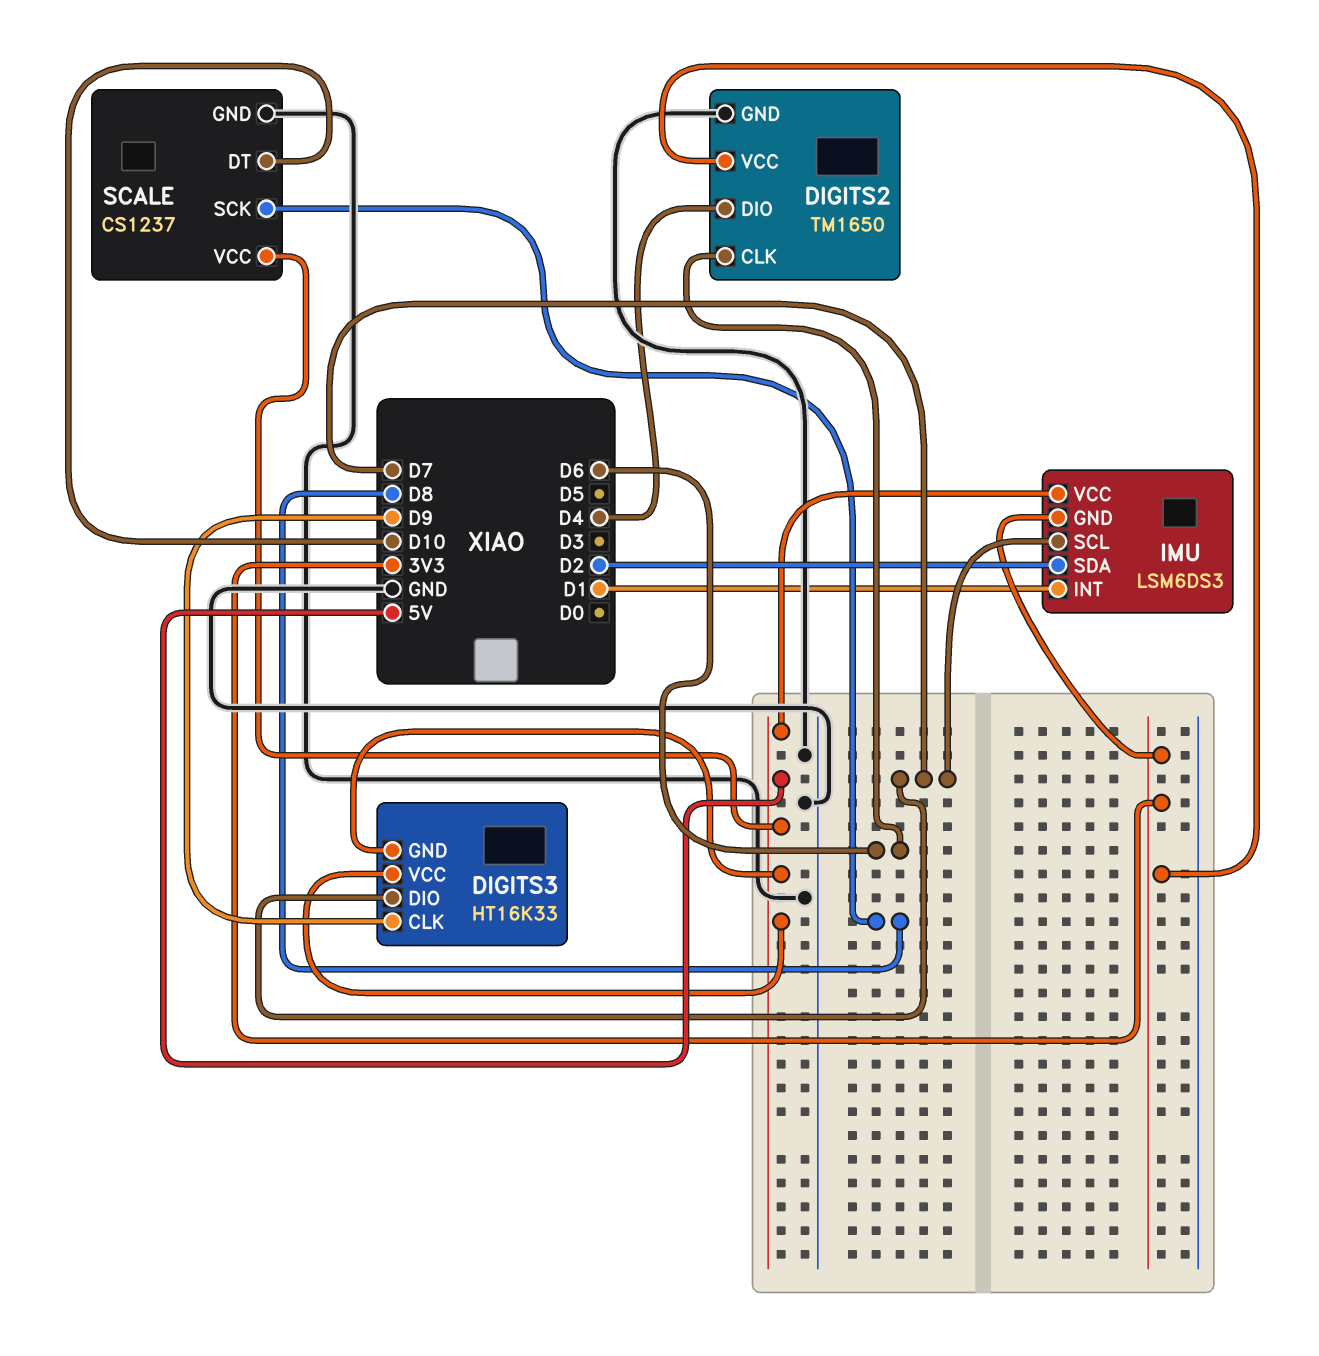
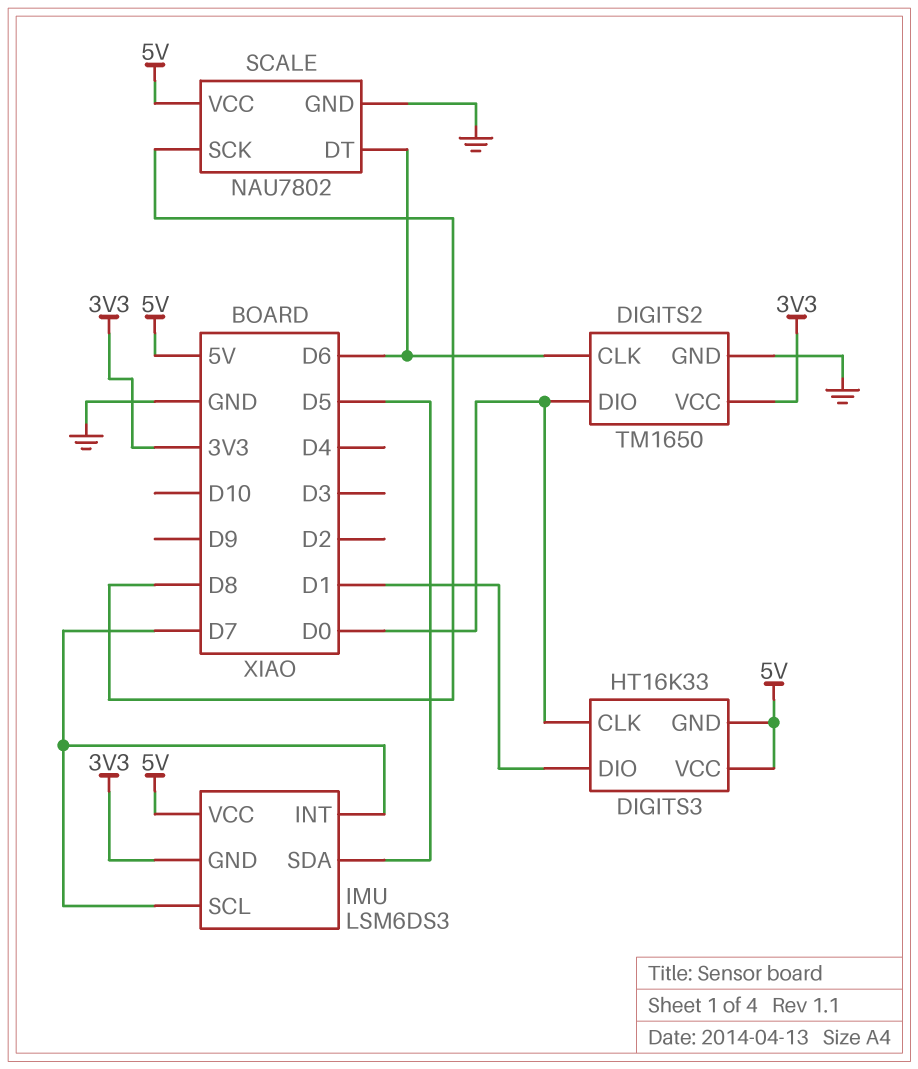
DIGITS2 pin DIO: D4 -> D0
DIGITS3 pin CLK: D9 -> D0
DIGITS3 pin DIO: D7 -> D1
IMU pin INT: D1 -> D7
IMU pin SDA: D2 -> D5
SCALE: CS1237 -> NAU7802
SCALE pin DT: D10 -> D6

